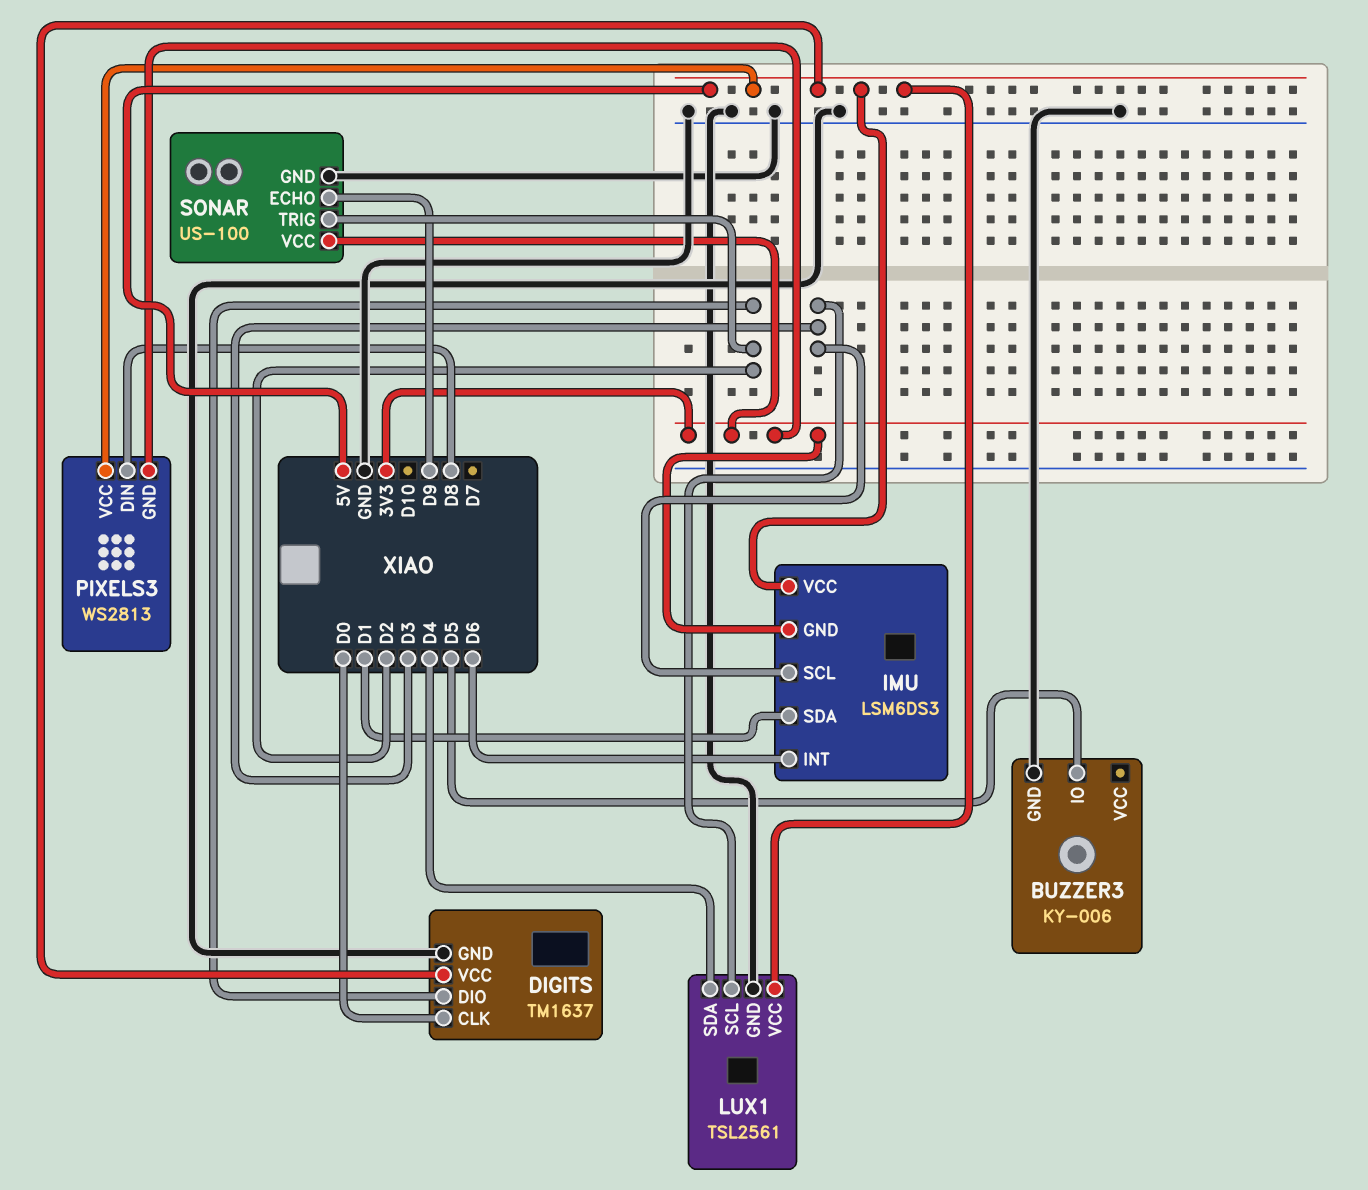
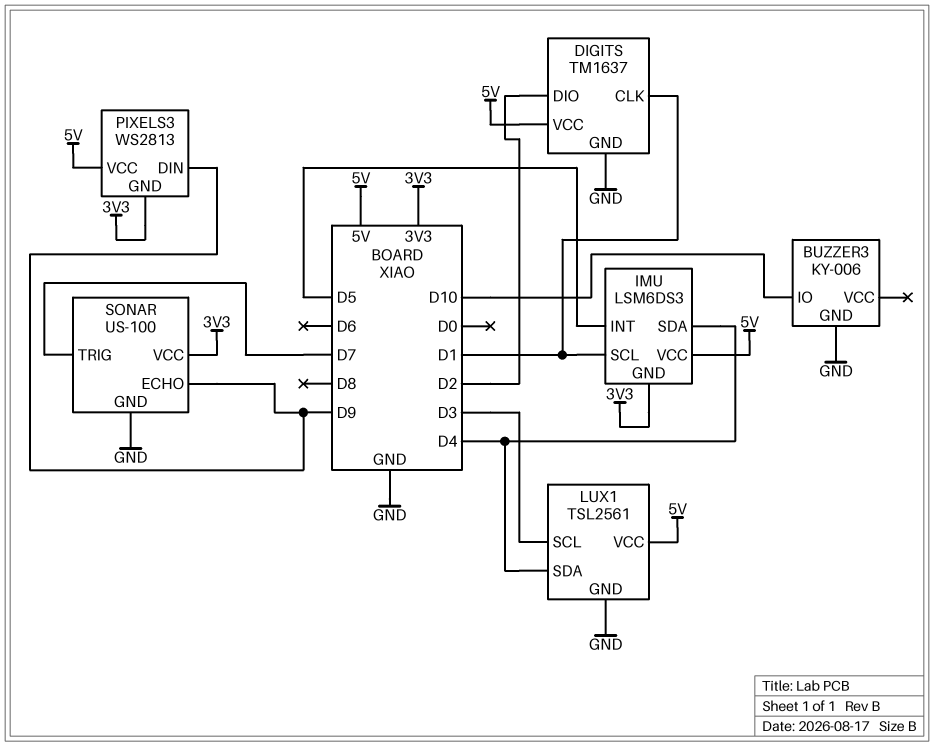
BUZZER3 pin IO: D5 -> D10
DIGITS pin CLK: D0 -> D1
IMU pin INT: D6 -> D5
IMU pin SCL: D3 -> D1
IMU pin SDA: D1 -> D4
PIXELS3 pin DIN: D8 -> D9
SONAR pin TRIG: D2 -> D7

